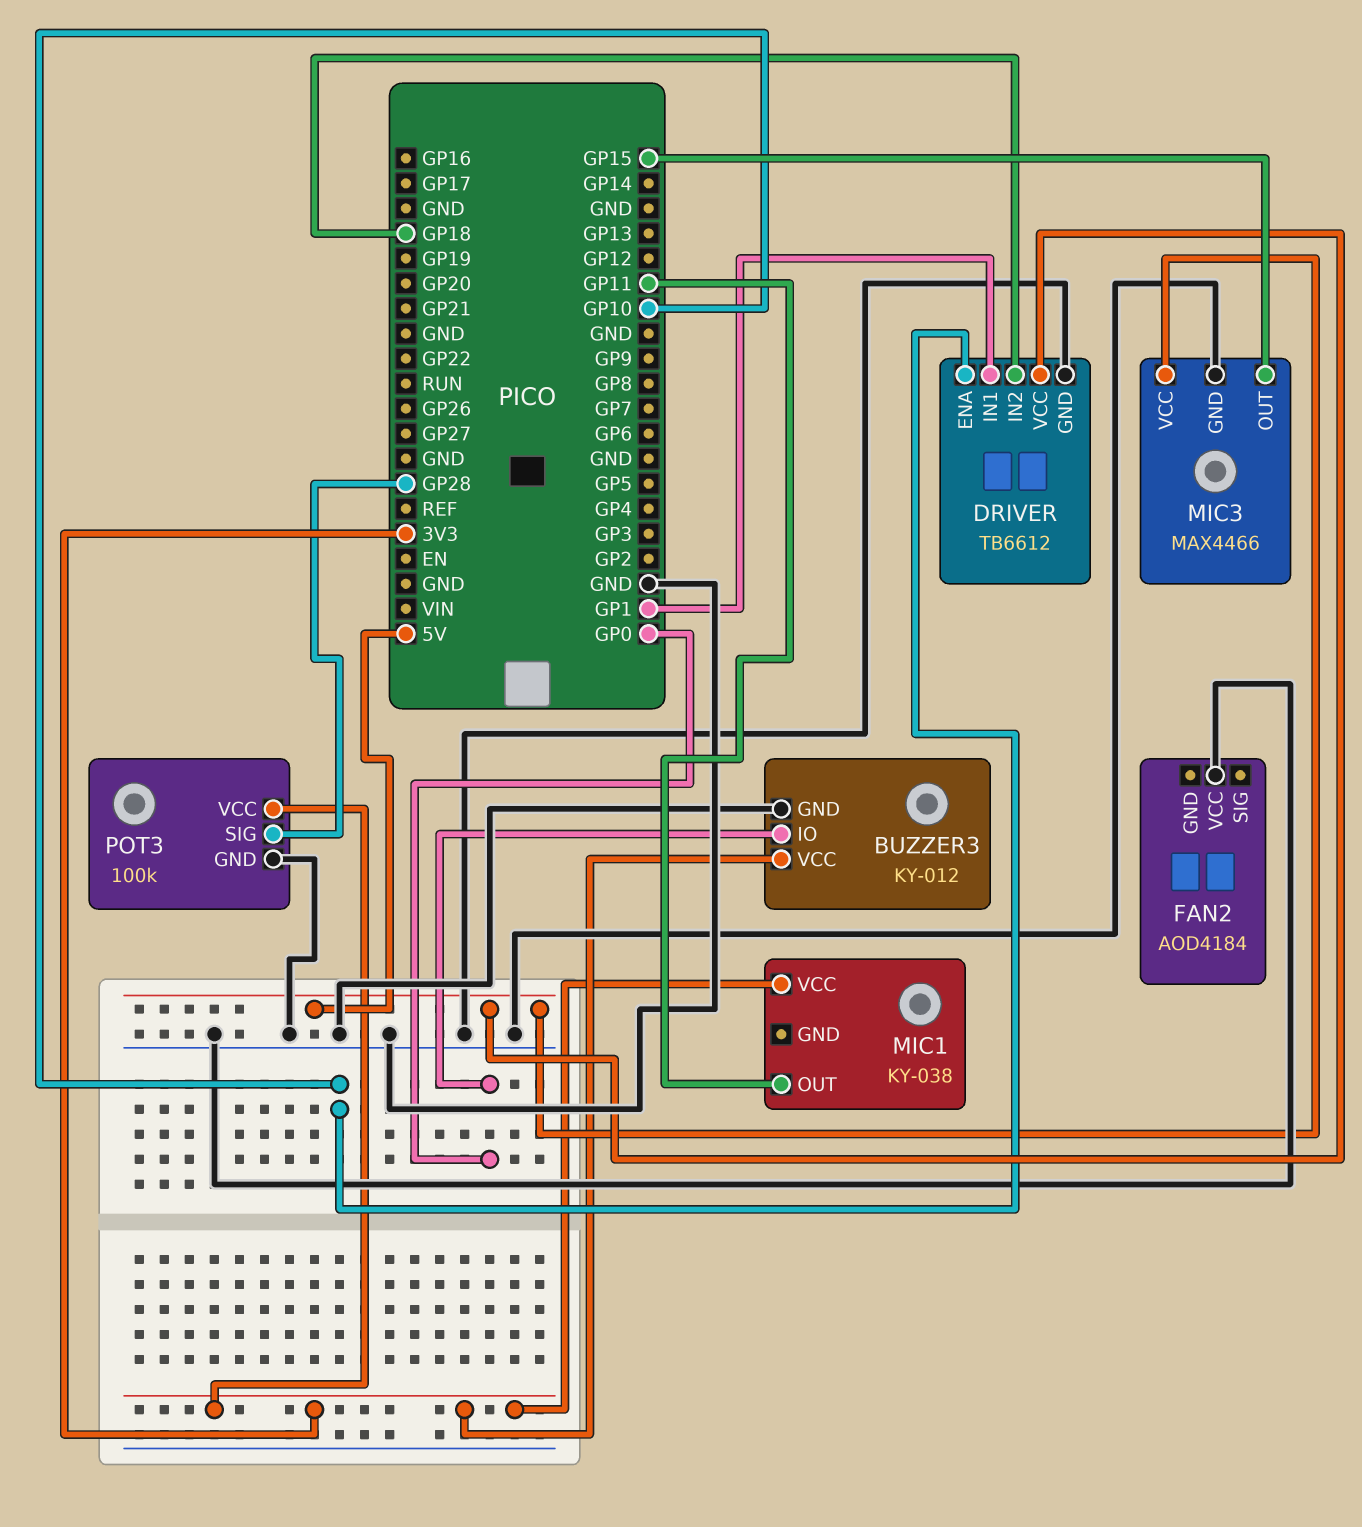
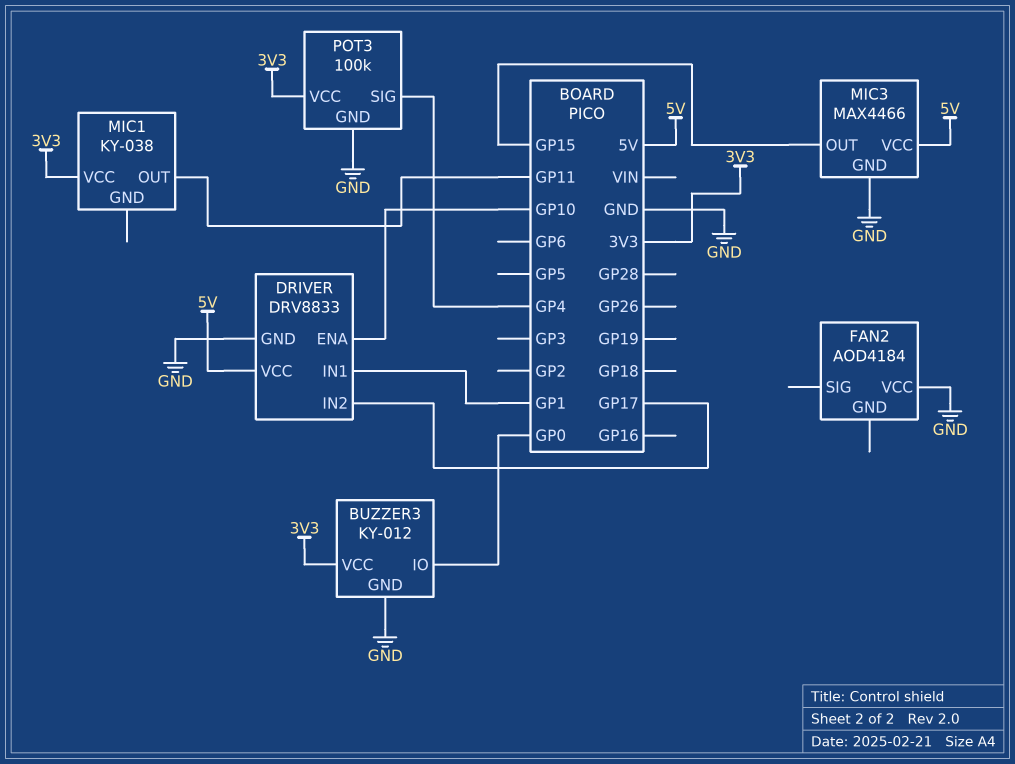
DRIVER: TB6612 -> DRV8833
DRIVER pin IN2: GP18 -> GP17
POT3 pin SIG: GP28 -> GP4

